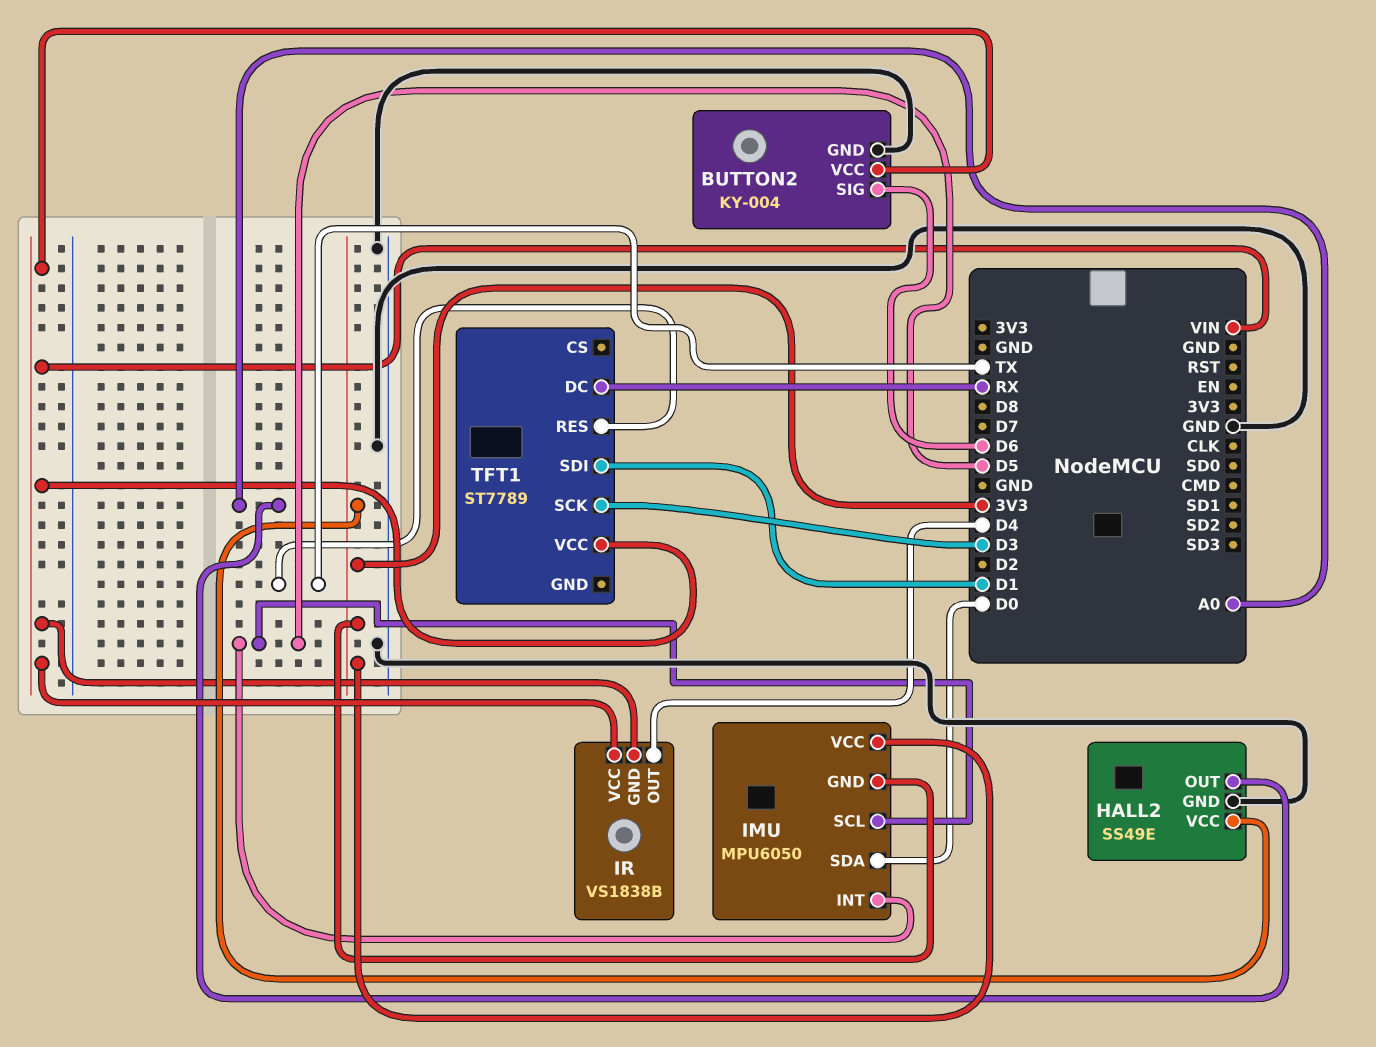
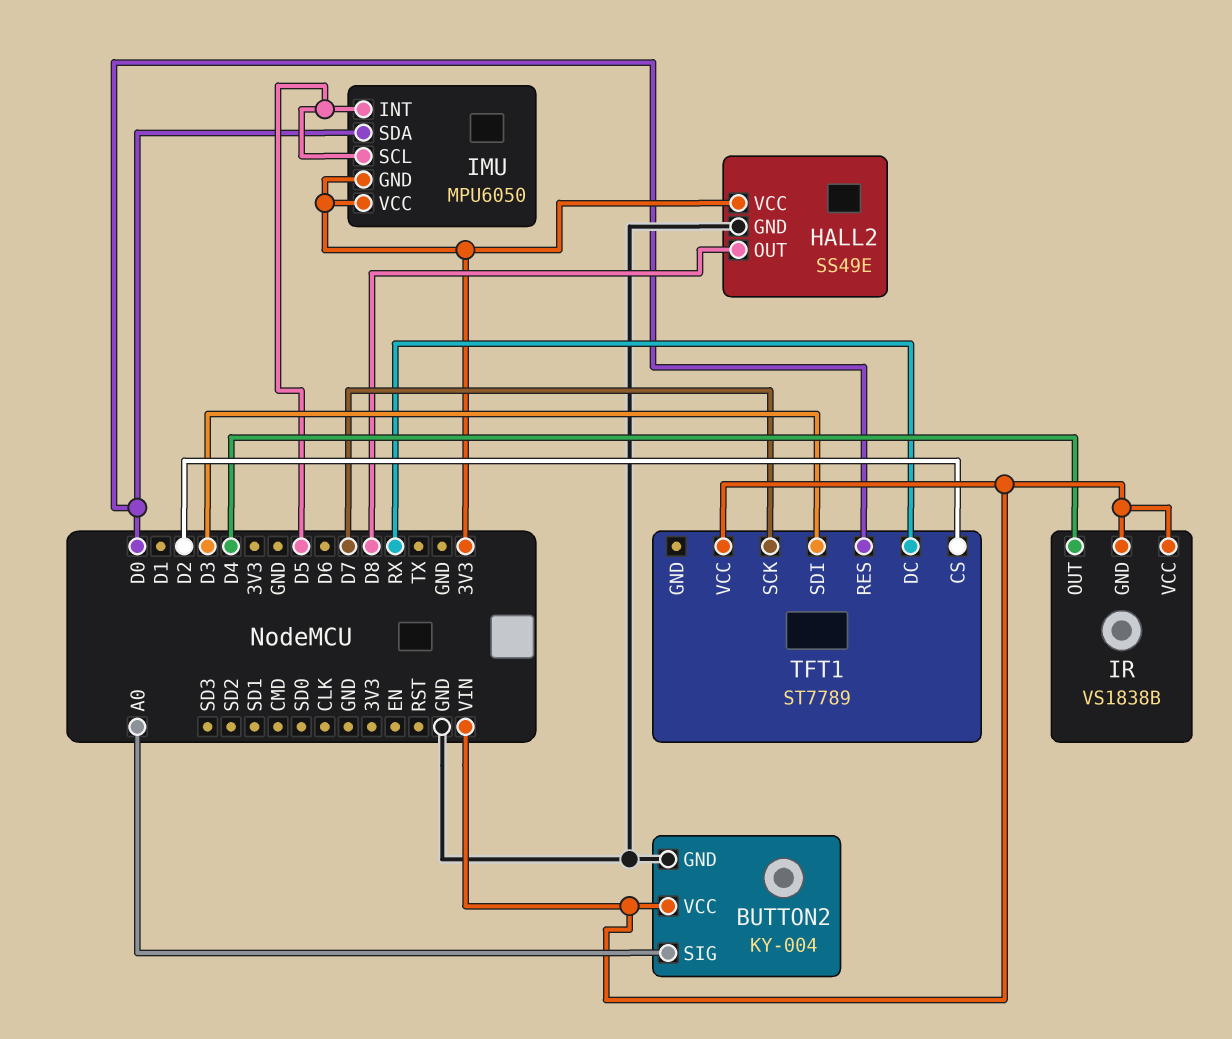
BUTTON2 pin SIG: D6 -> A0
HALL2 pin OUT: A0 -> D8
TFT1 pin CS: none -> D2
TFT1 pin RES: TX -> D0
TFT1 pin SCK: D3 -> D7
TFT1 pin SDI: D1 -> D3

